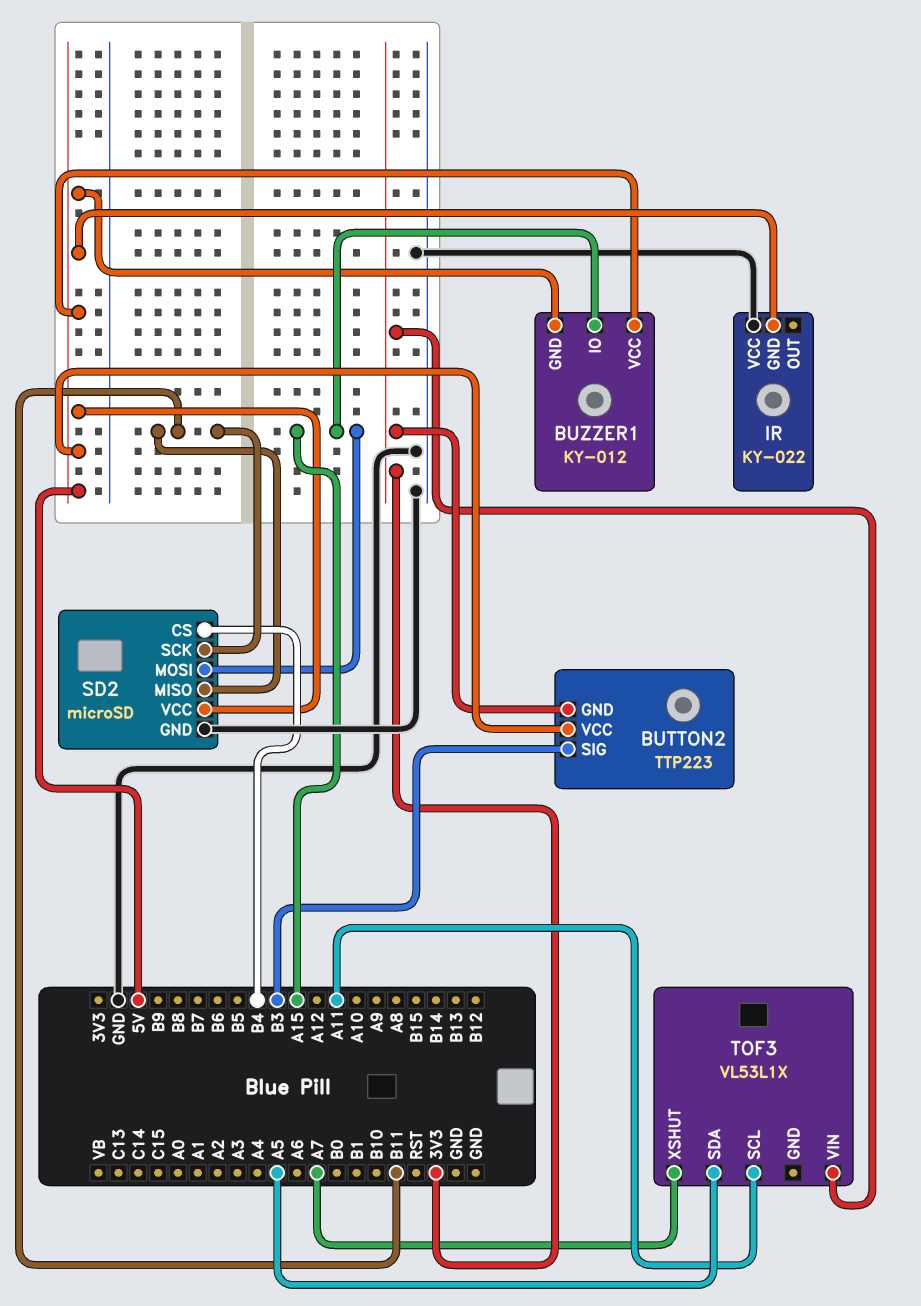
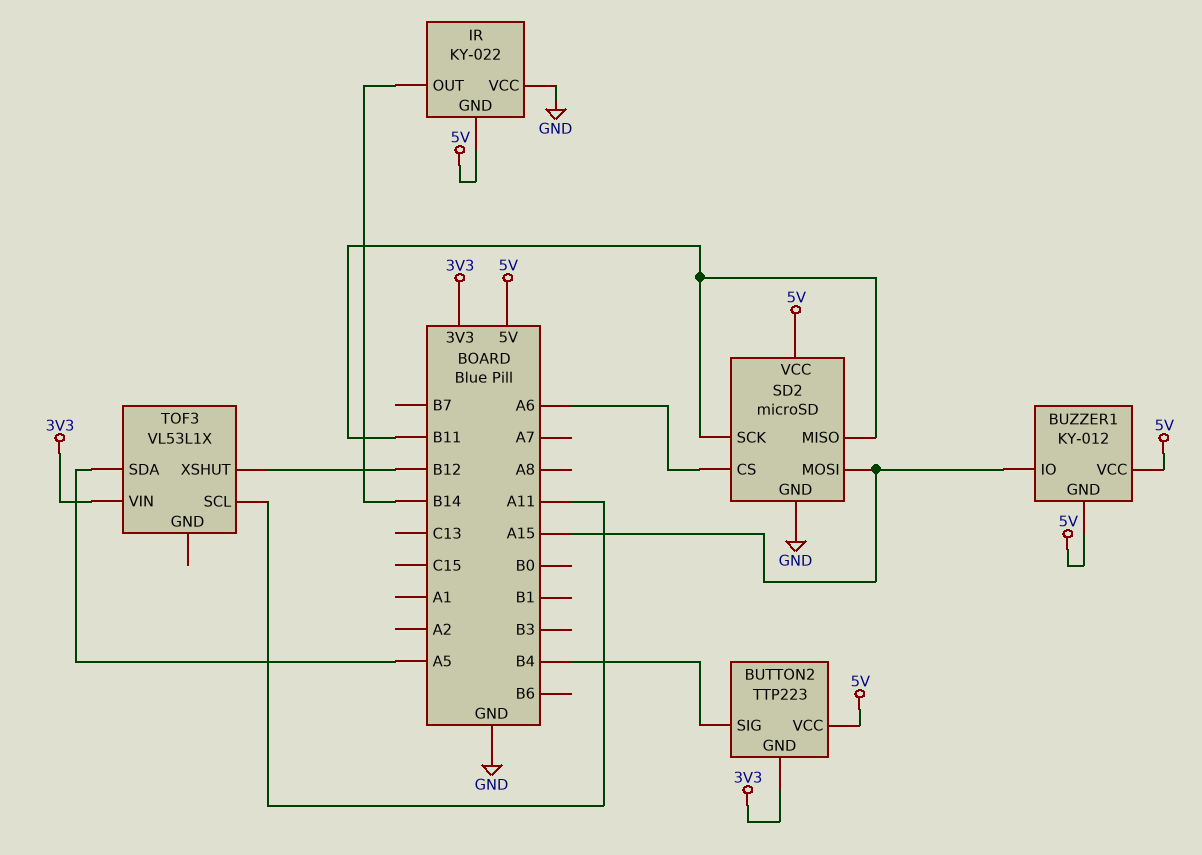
BUTTON2 pin SIG: B3 -> B4
IR pin OUT: none -> B14
SD2 pin CS: B4 -> A6
TOF3 pin XSHUT: A7 -> B12

